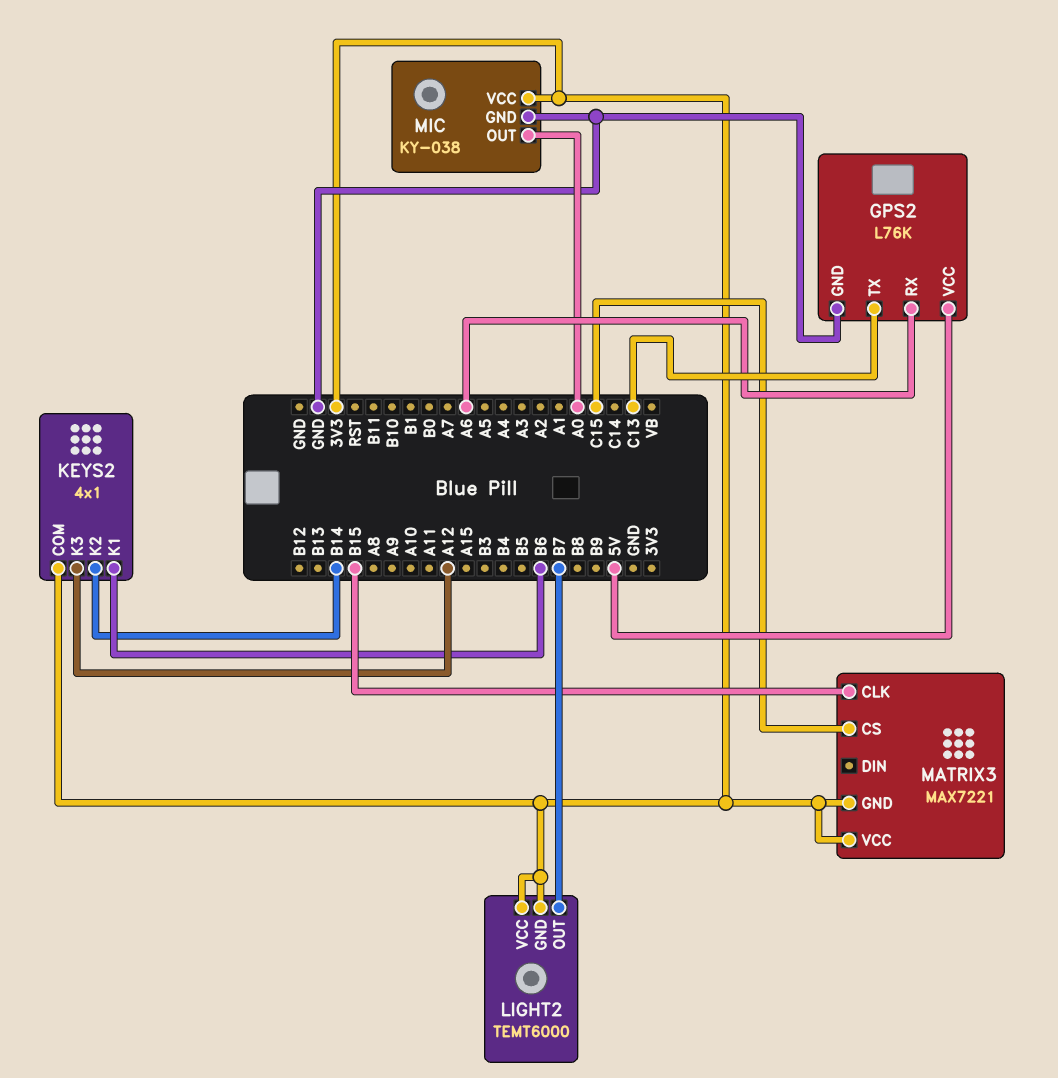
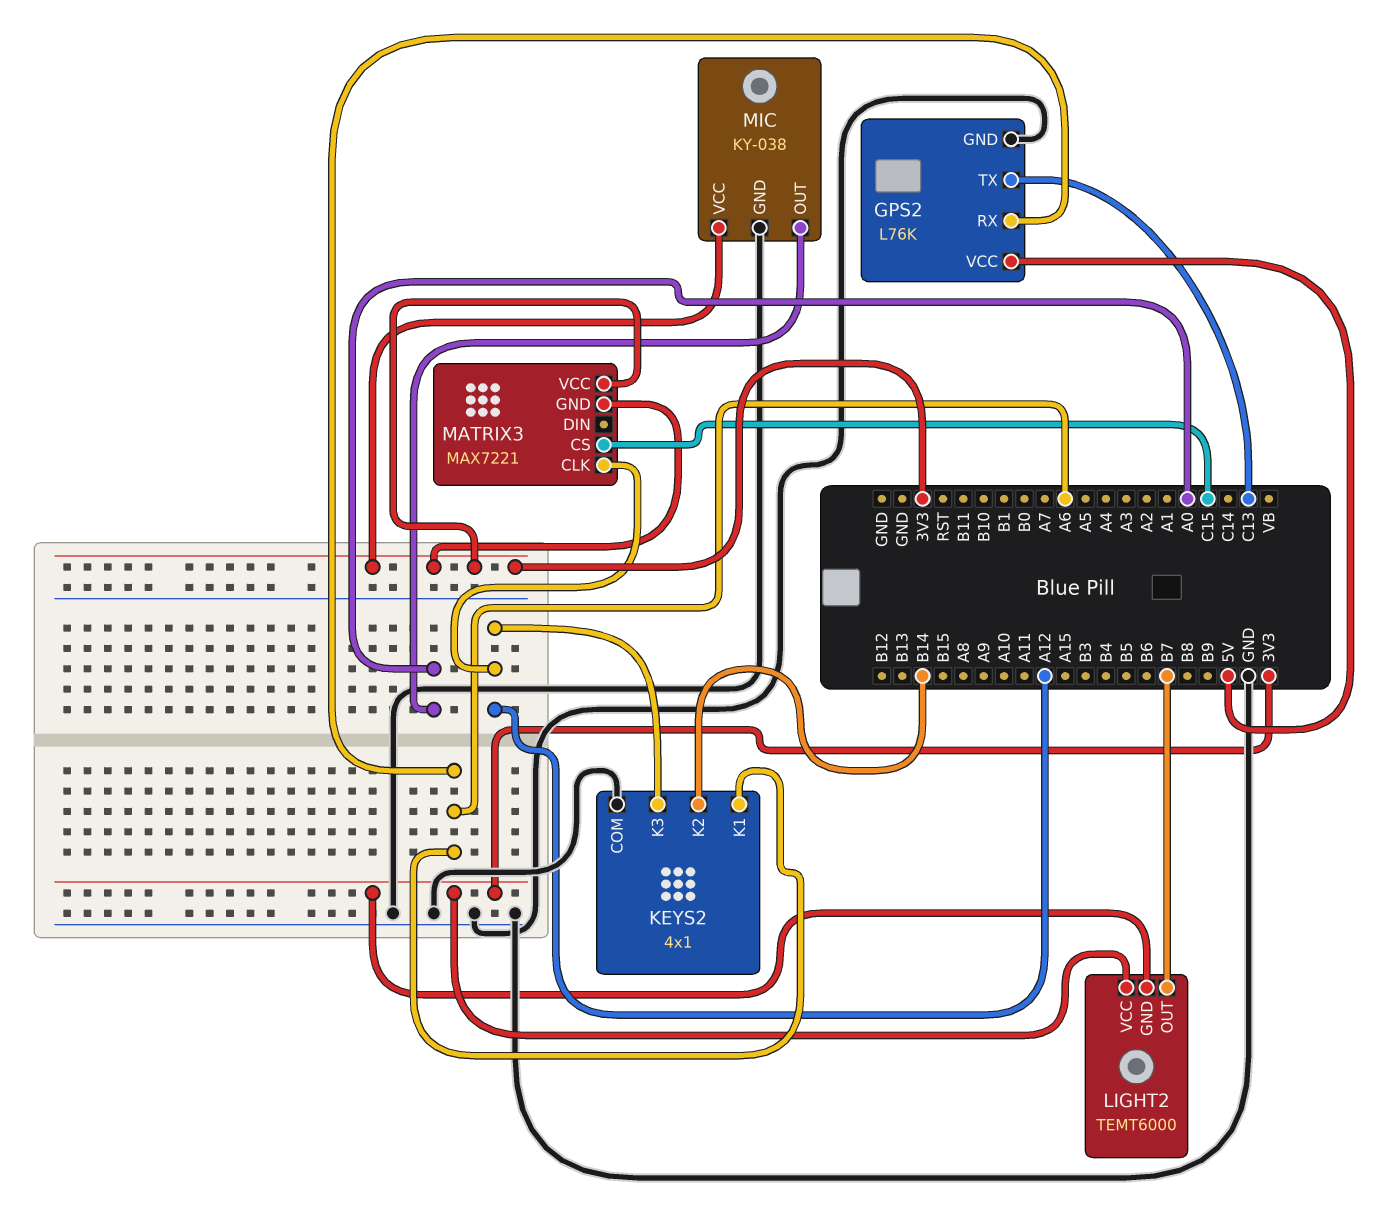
KEYS2 pin COM: 3V3 -> GND
KEYS2 pin K1: B6 -> A6
MATRIX3 pin CLK: B15 -> A12

